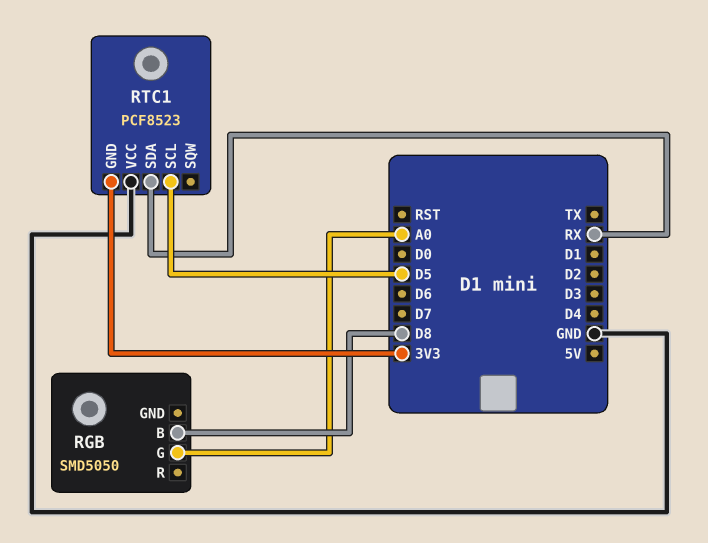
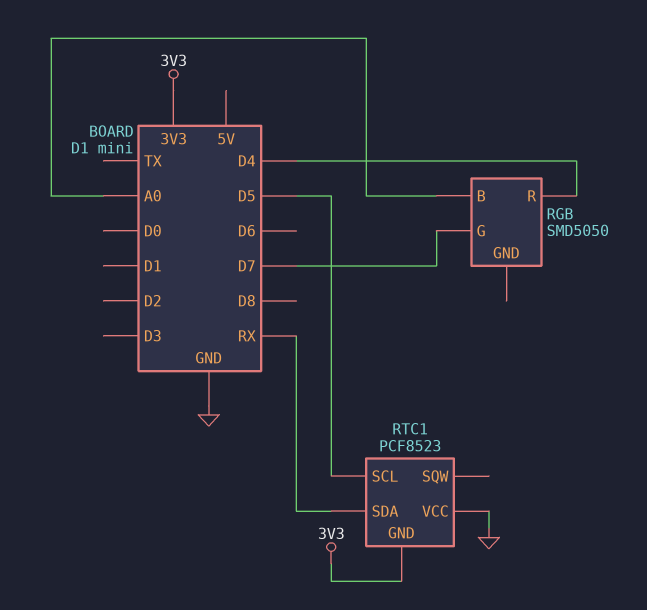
RGB pin B: D8 -> A0
RGB pin G: A0 -> D7
RGB pin R: none -> D4

